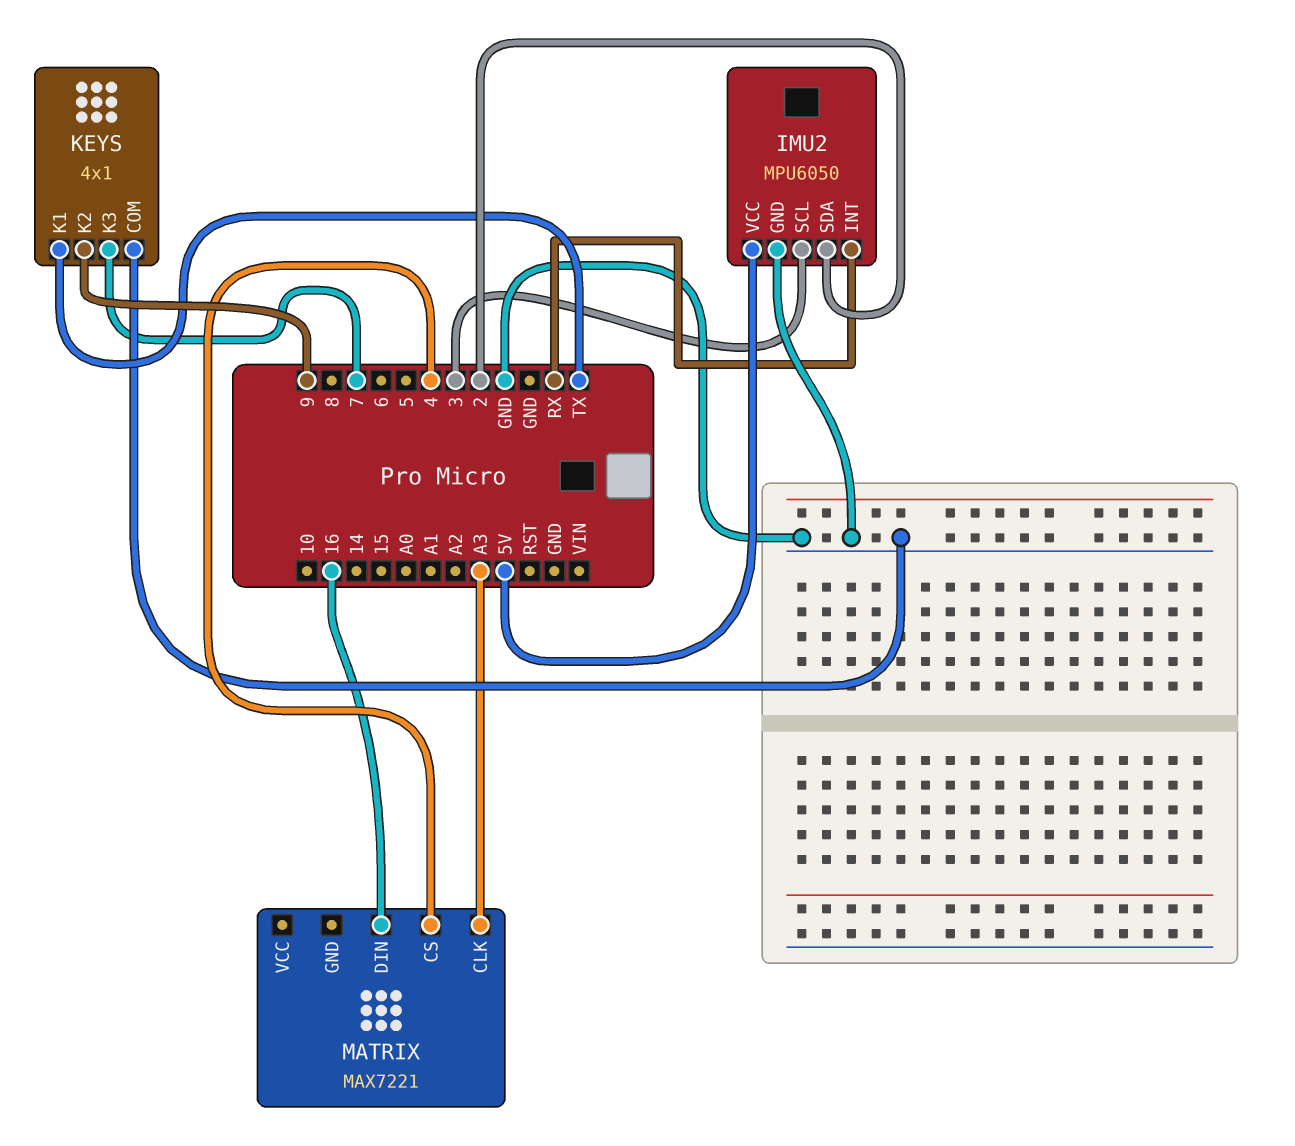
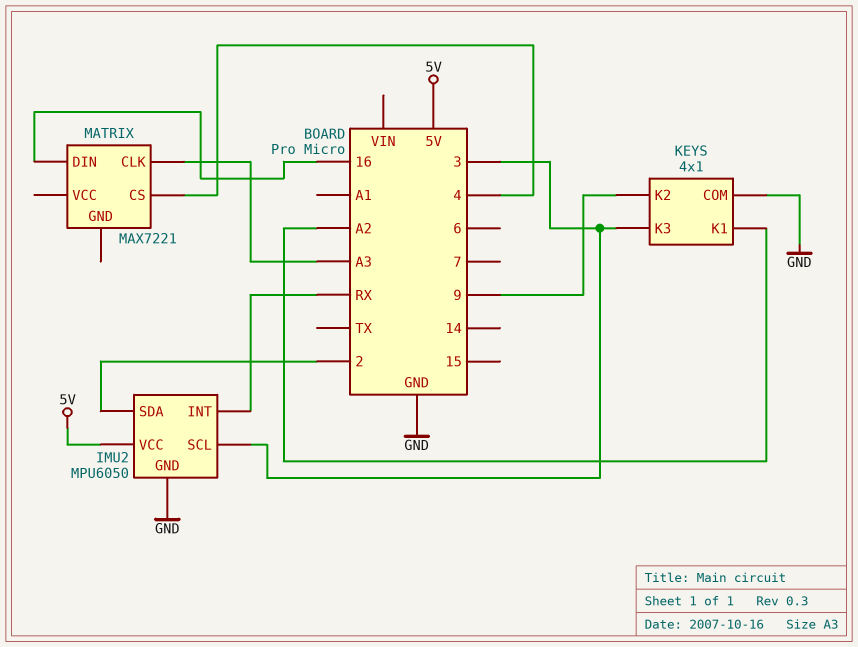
KEYS pin K1: TX -> A2
KEYS pin K3: 7 -> 3

